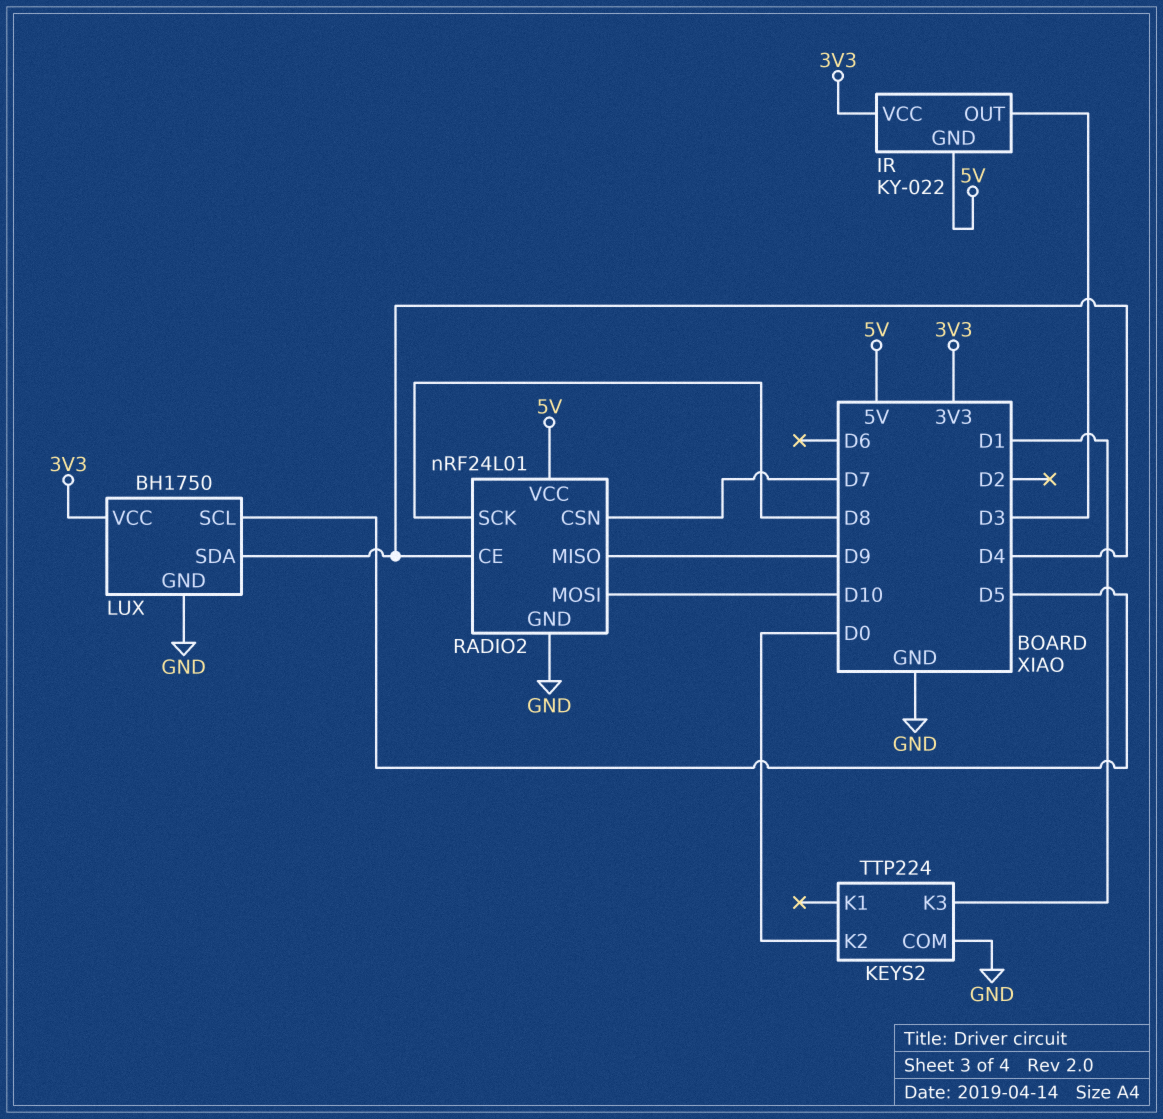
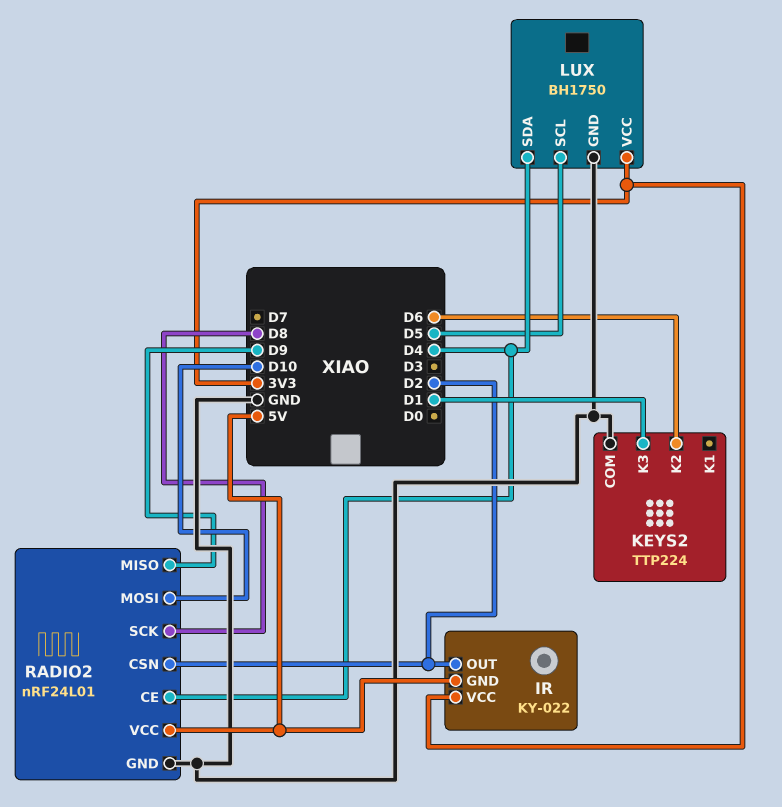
IR pin OUT: D3 -> D2
KEYS2 pin K2: D0 -> D6
RADIO2 pin CSN: D7 -> D2

